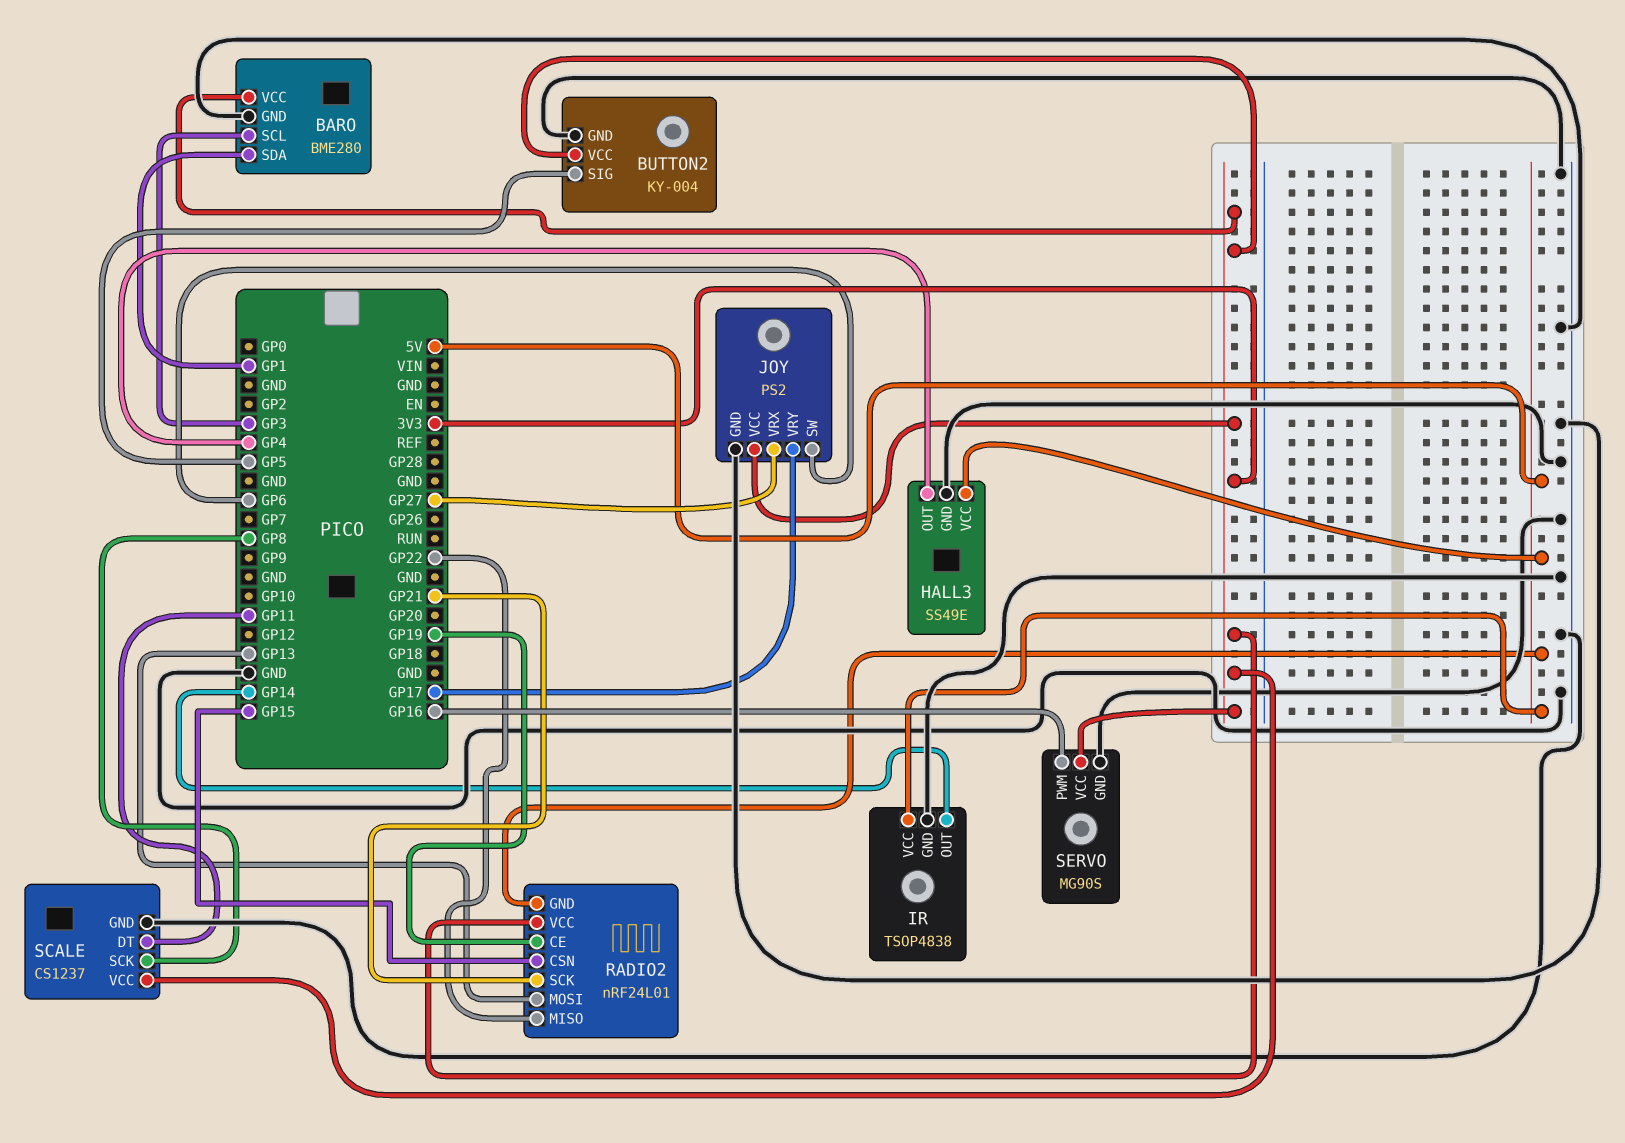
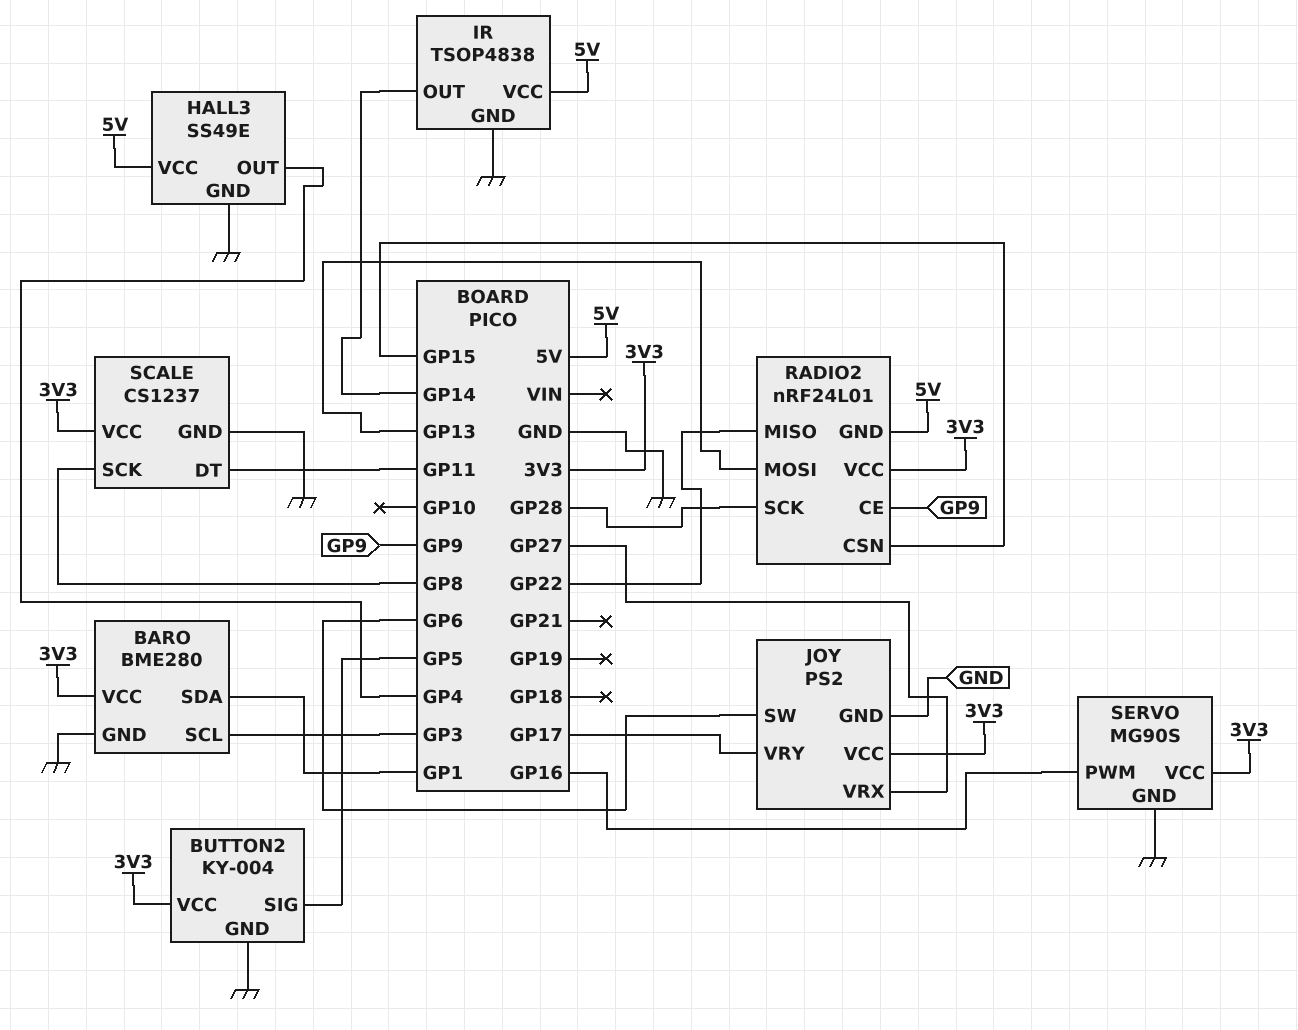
RADIO2 pin CE: GP19 -> GP9
RADIO2 pin SCK: GP21 -> GP28

